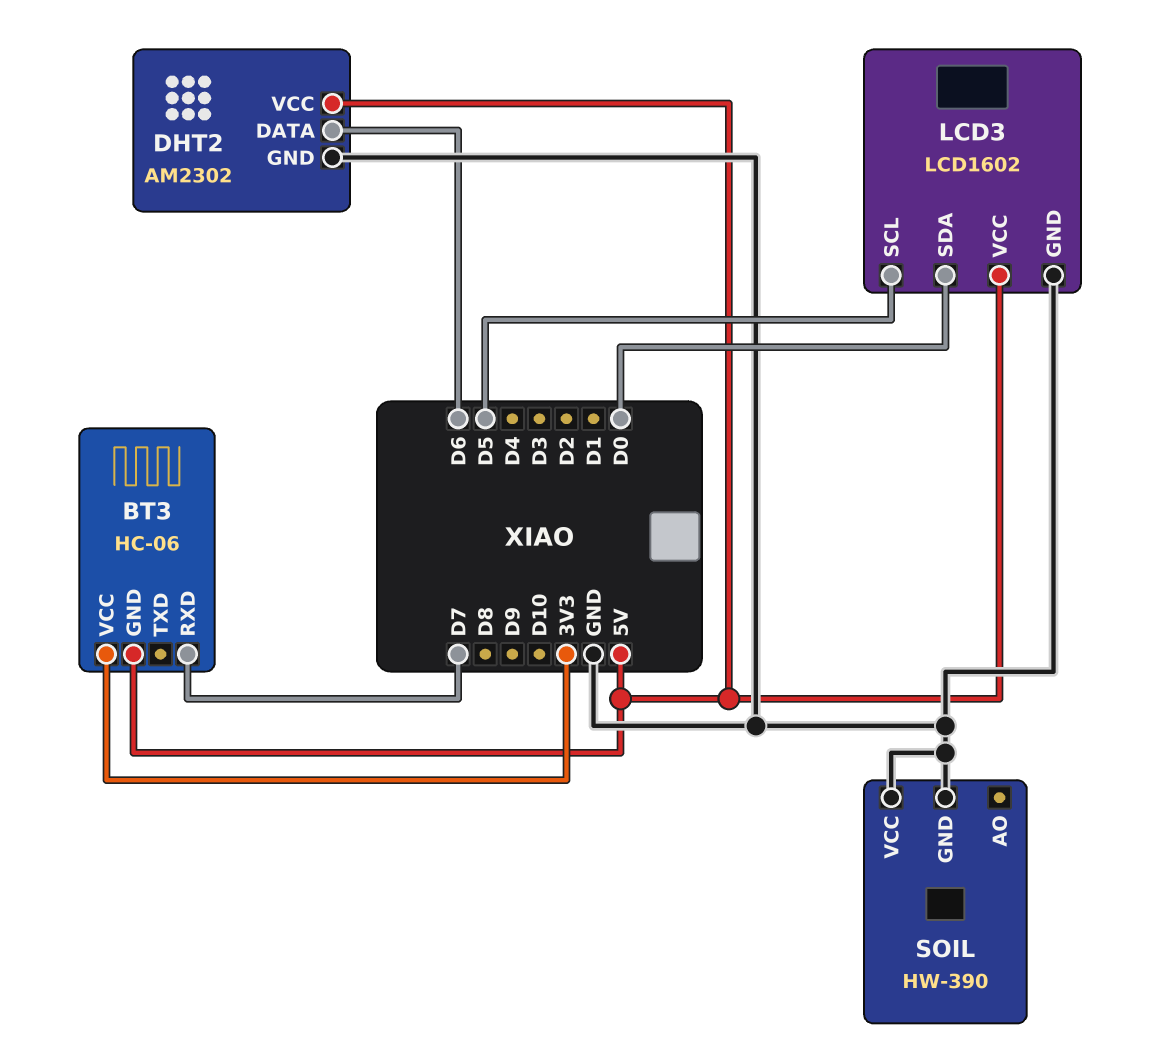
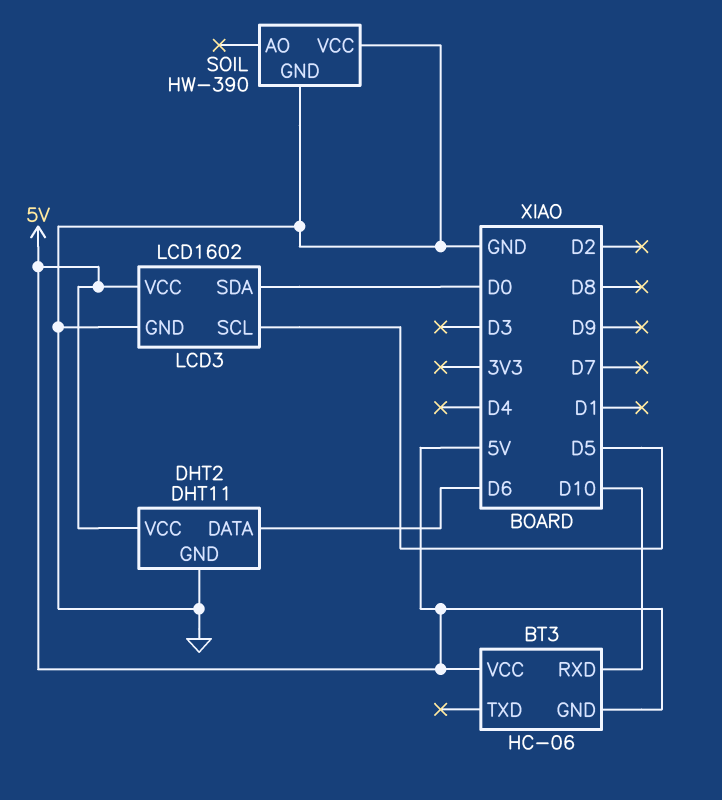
BT3 pin RXD: D7 -> D10
BT3 pin VCC: 3V3 -> 5V
DHT2: AM2302 -> DHT11

